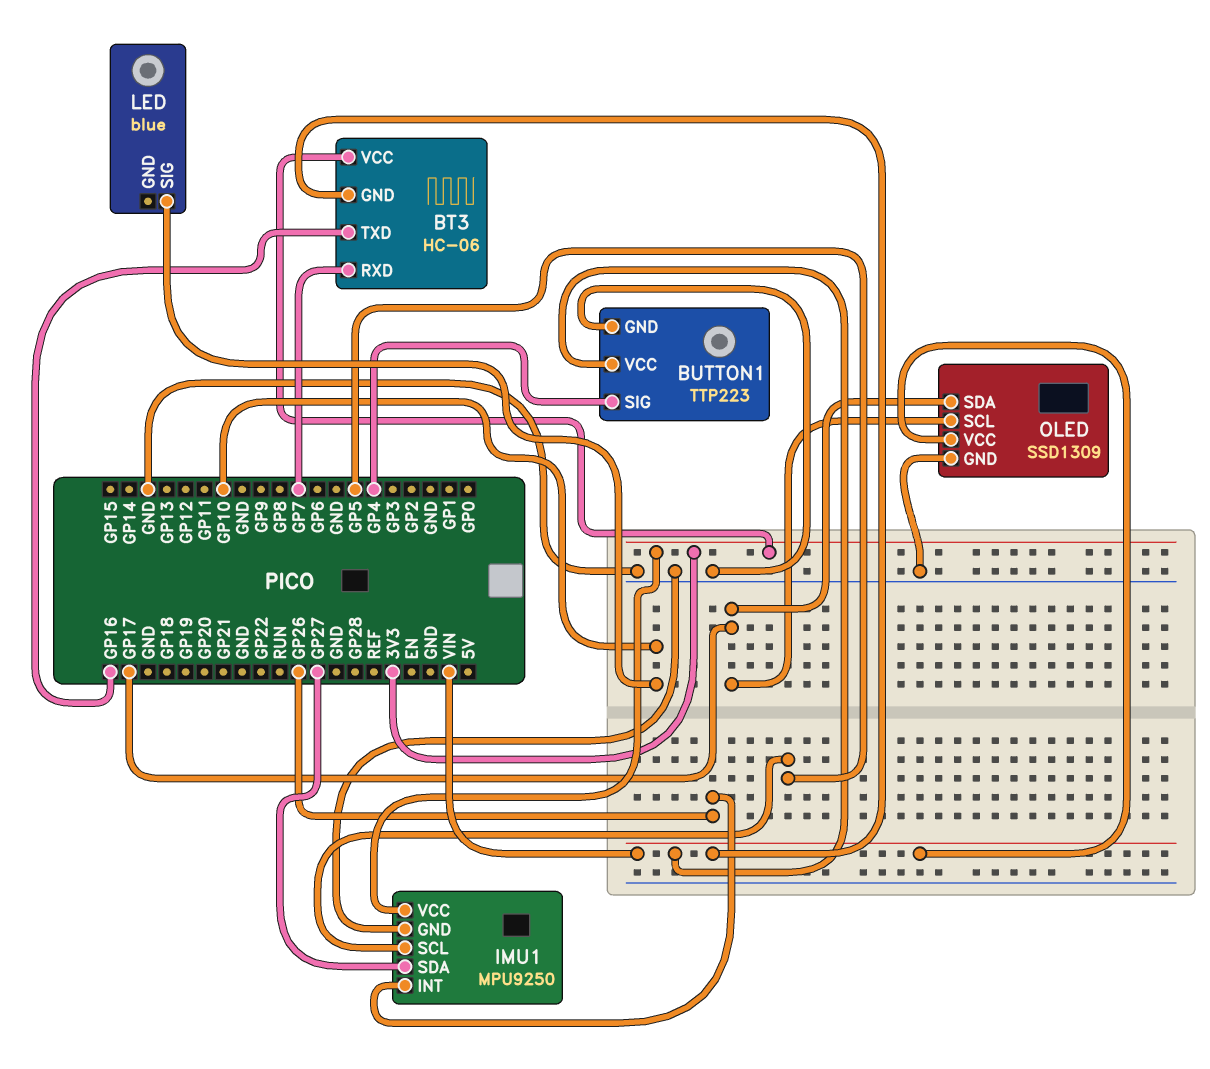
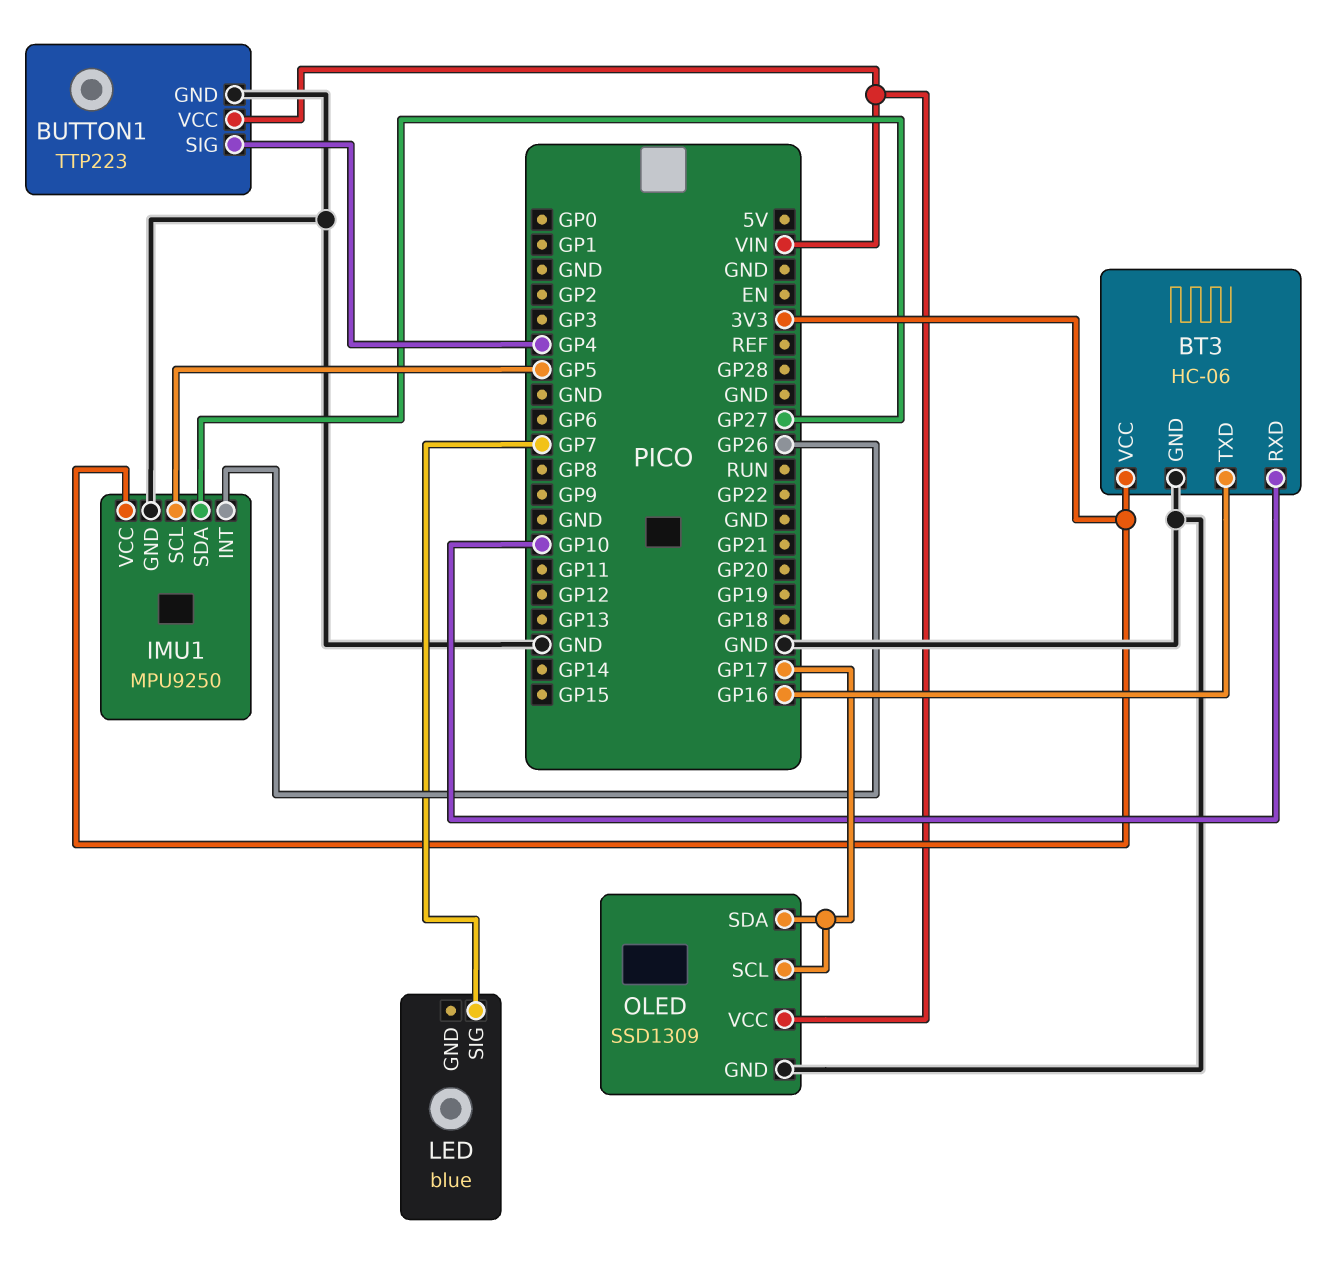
BT3 pin GND: VIN -> GND
BT3 pin RXD: GP7 -> GP10
LED pin SIG: GP10 -> GP7

